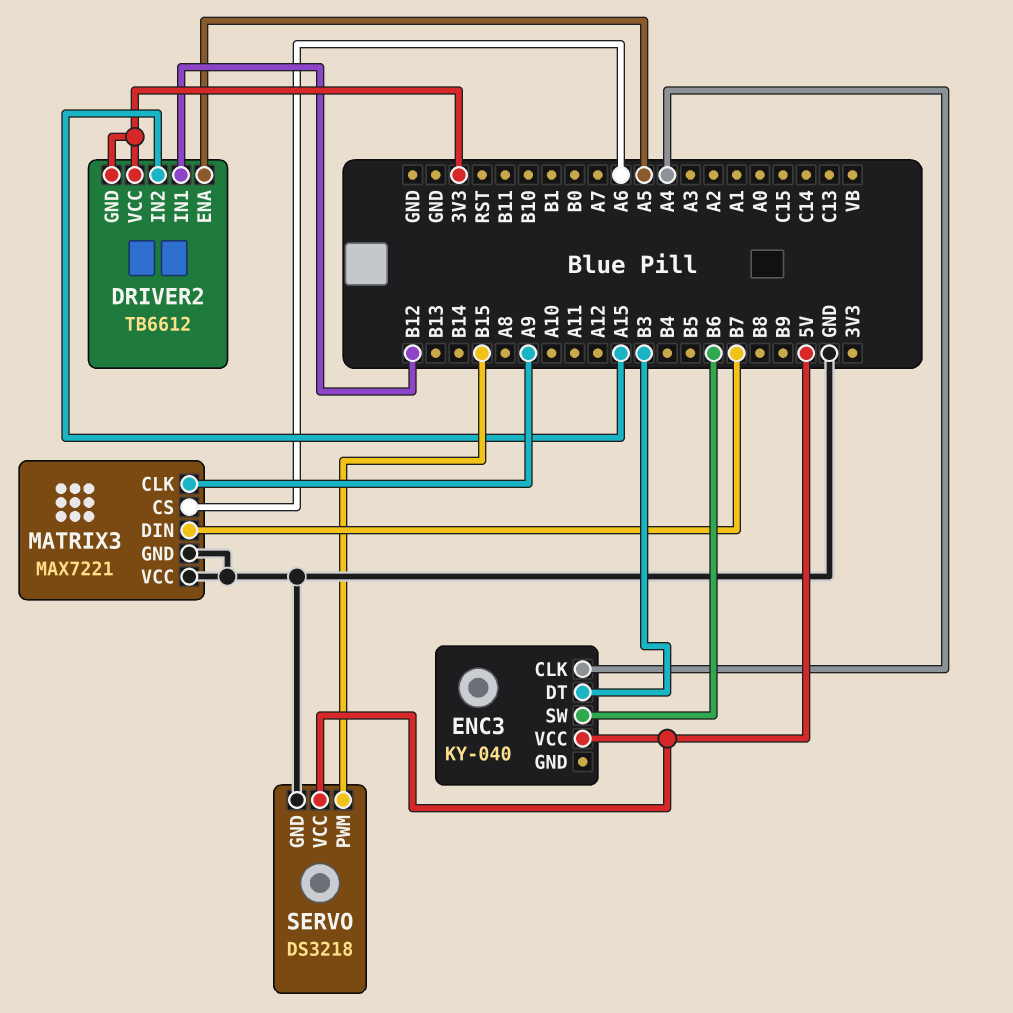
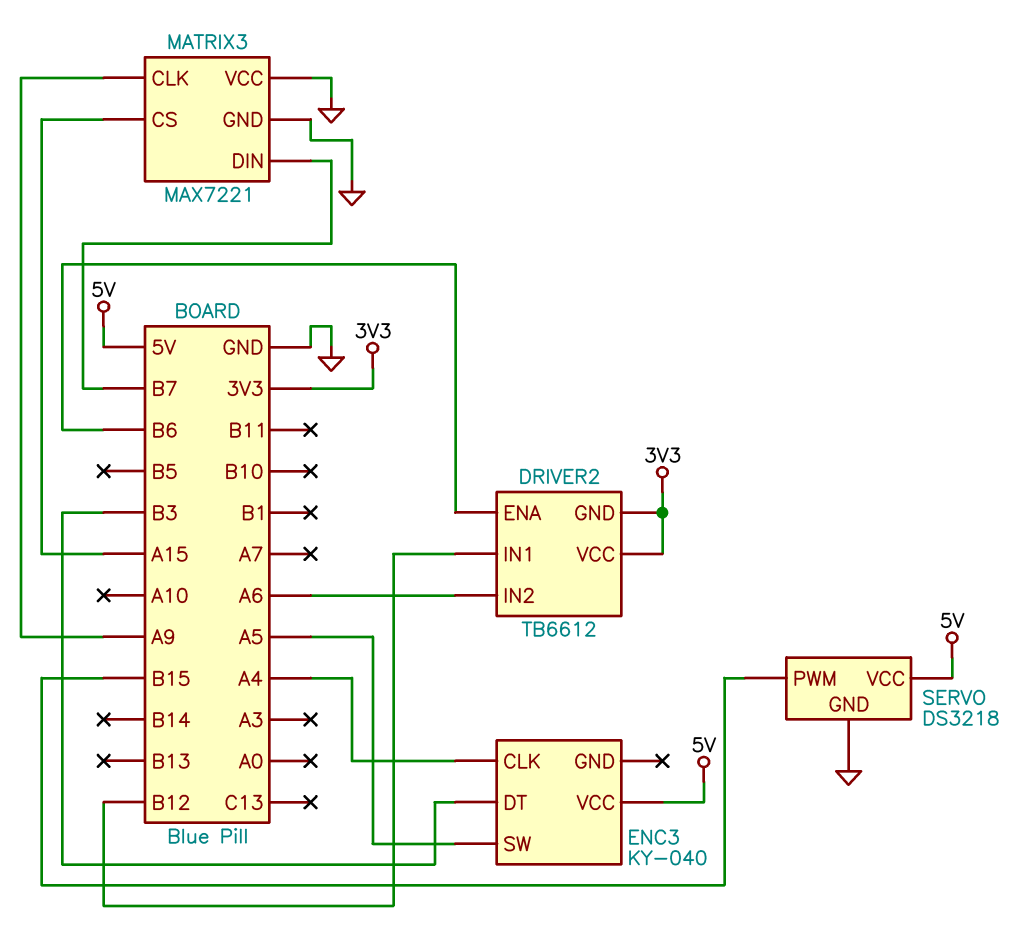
DRIVER2 pin ENA: A5 -> B6
DRIVER2 pin IN2: A15 -> A6
ENC3 pin SW: B6 -> A5
MATRIX3 pin CS: A6 -> A15

